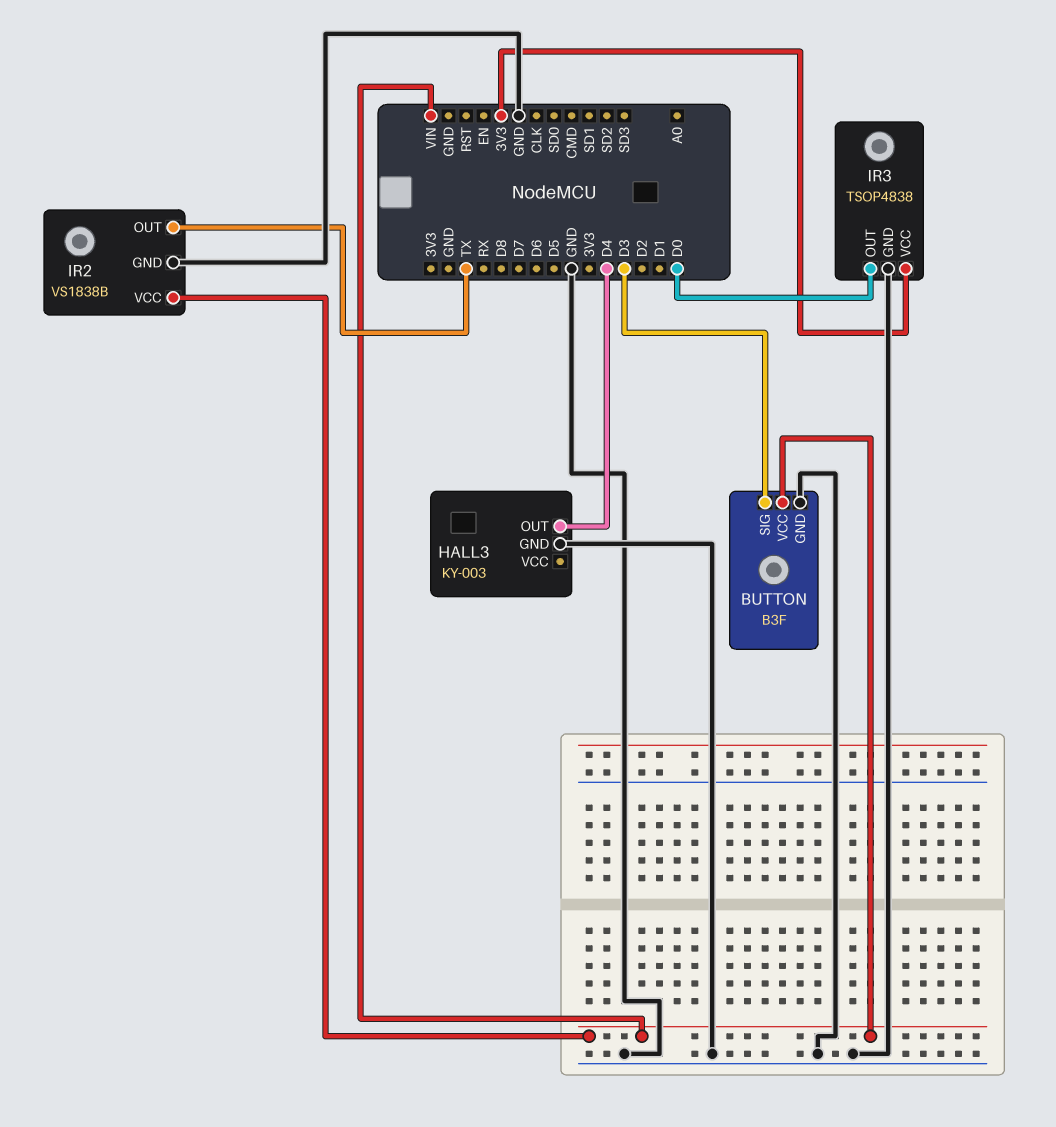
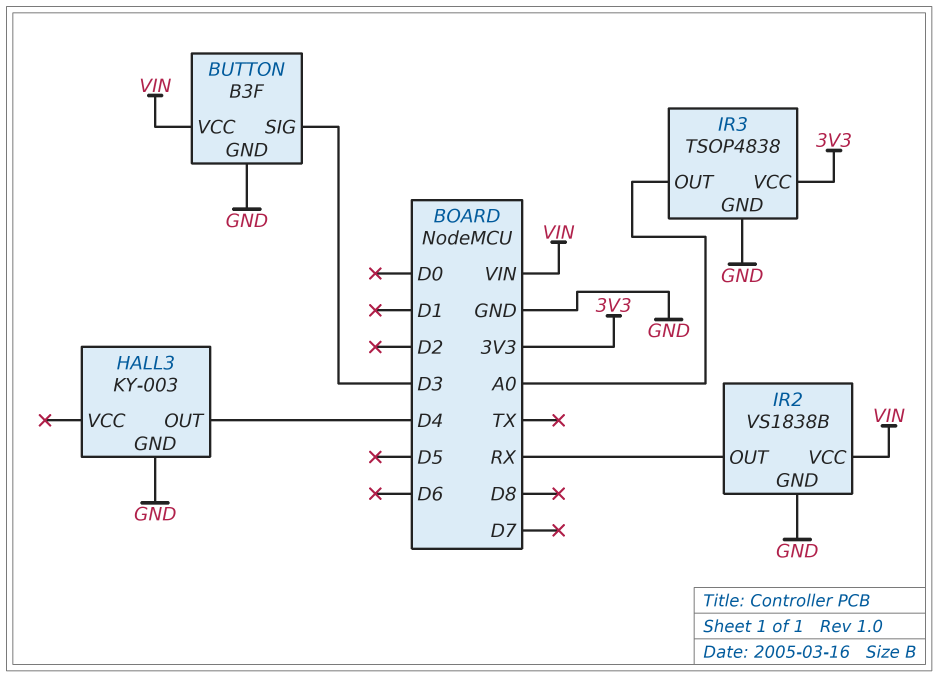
IR2 pin OUT: TX -> RX
IR3 pin OUT: D0 -> A0

